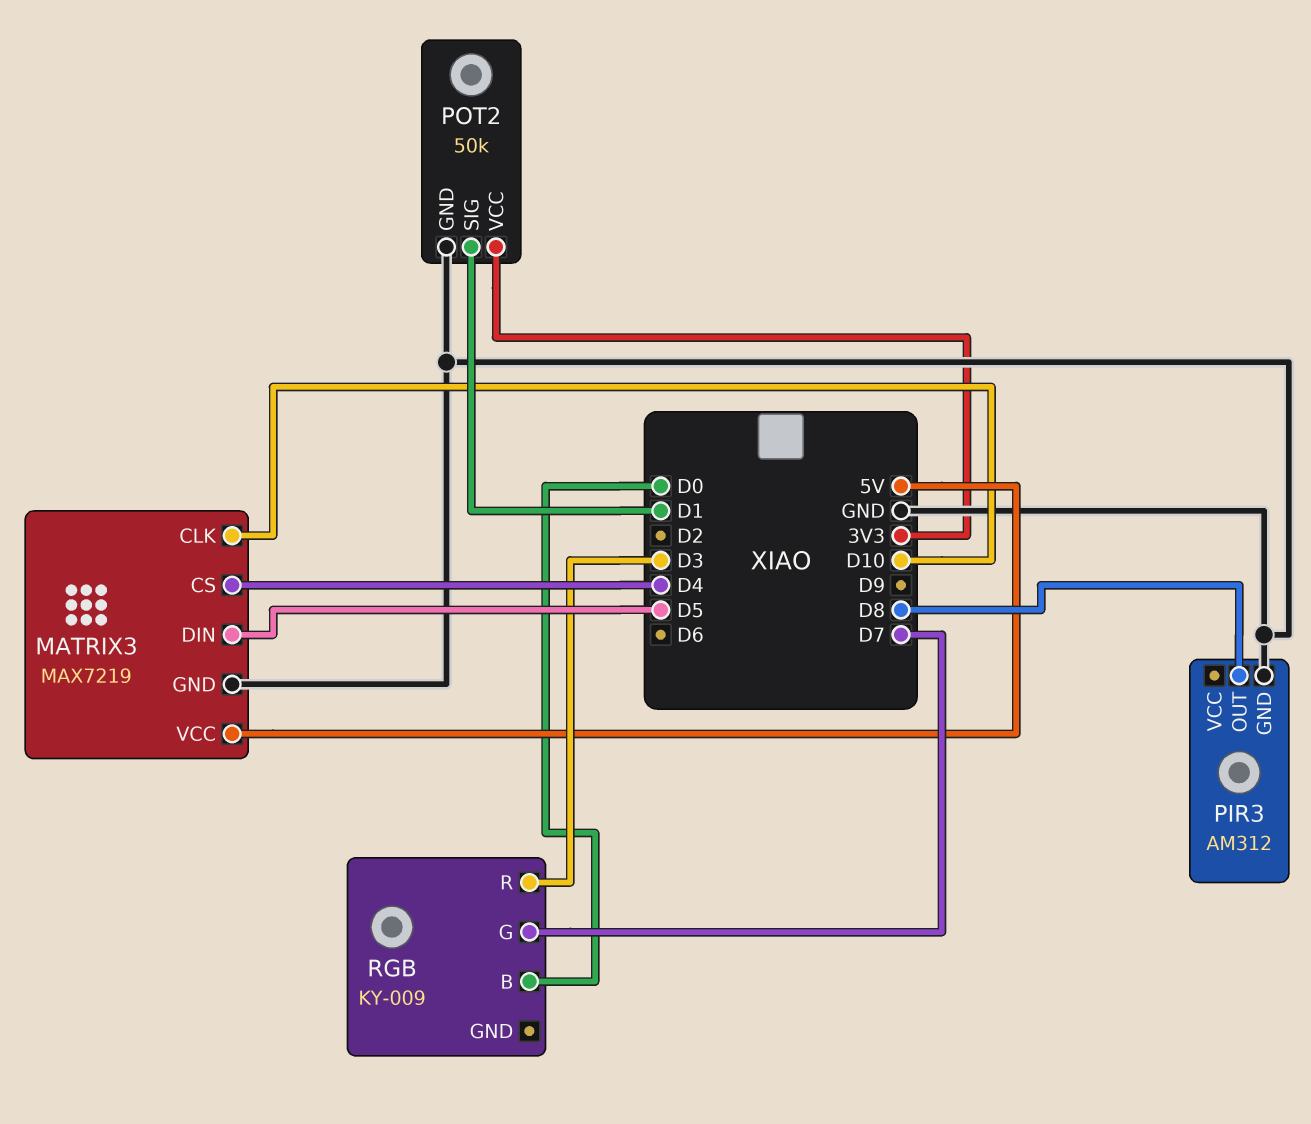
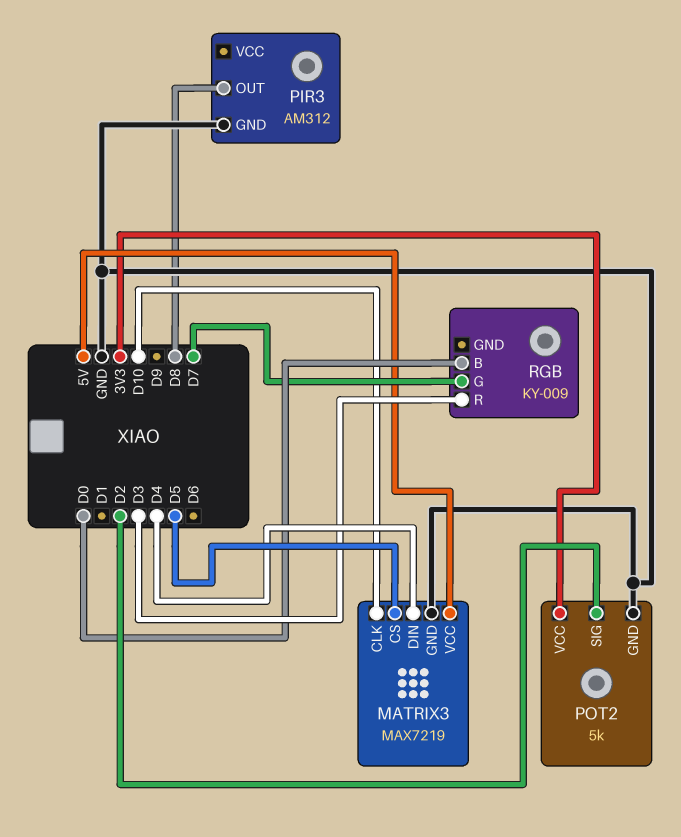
MATRIX3 pin CS: D4 -> D5
MATRIX3 pin DIN: D5 -> D4
POT2: 50k -> 5k
POT2 pin SIG: D1 -> D2

